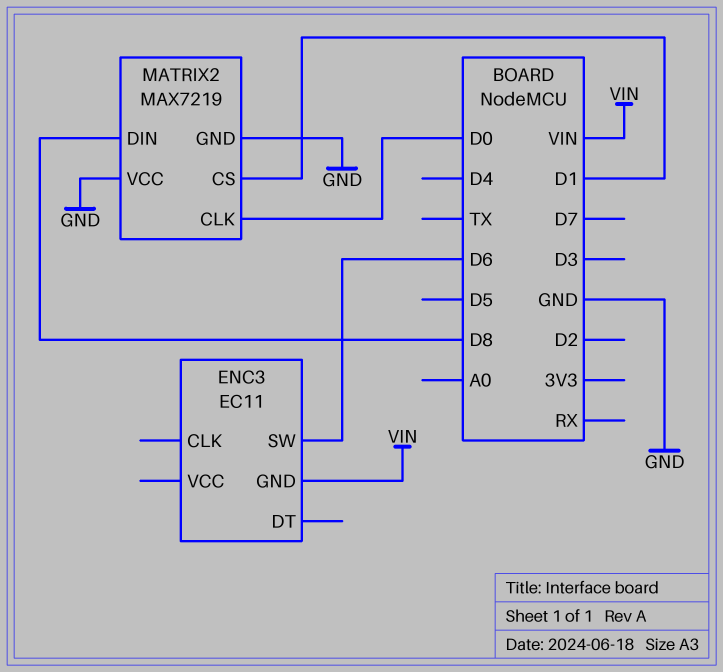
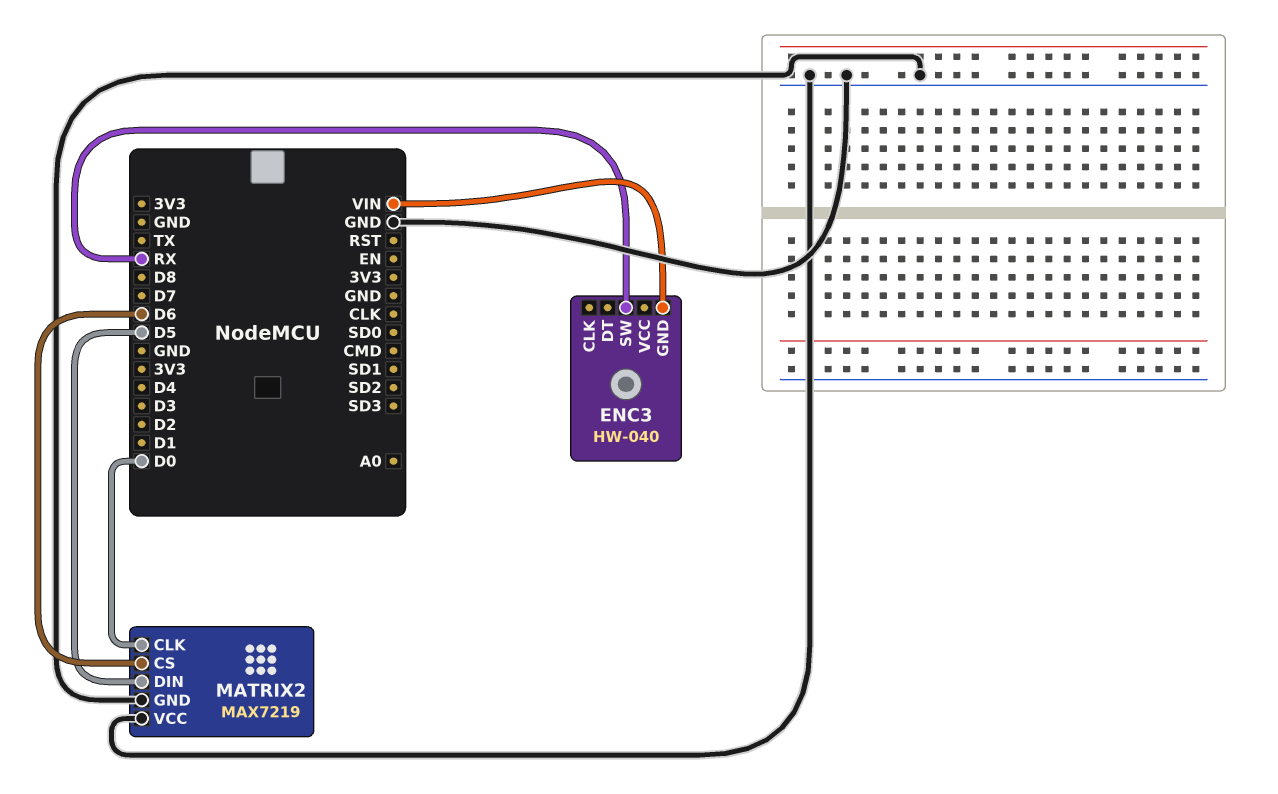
ENC3: EC11 -> HW-040
ENC3 pin SW: D6 -> RX
MATRIX2 pin CS: D1 -> D6
MATRIX2 pin DIN: D8 -> D5

